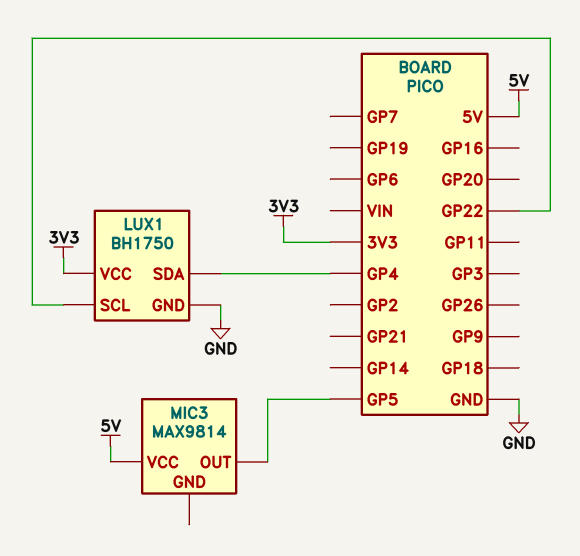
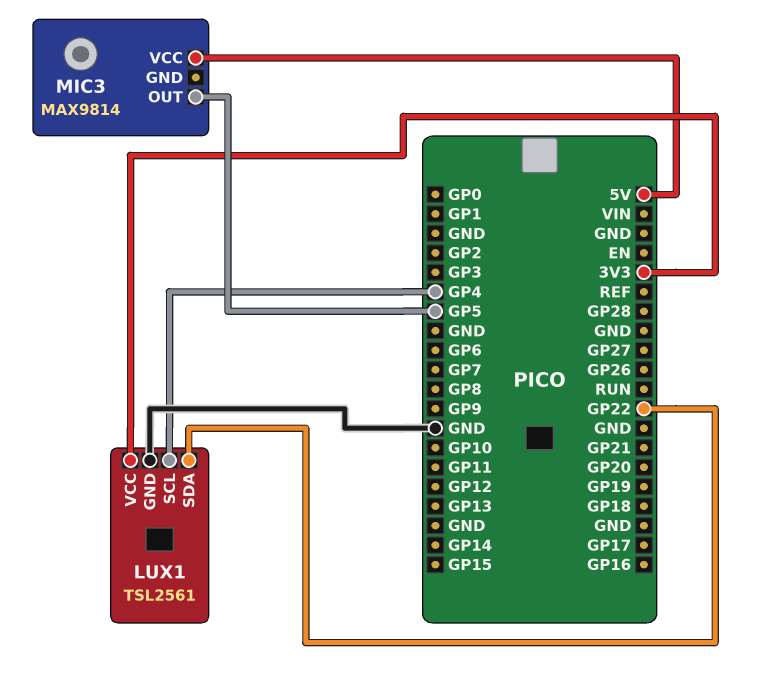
LUX1: BH1750 -> TSL2561
LUX1 pin SCL: GP22 -> GP4
LUX1 pin SDA: GP4 -> GP22

